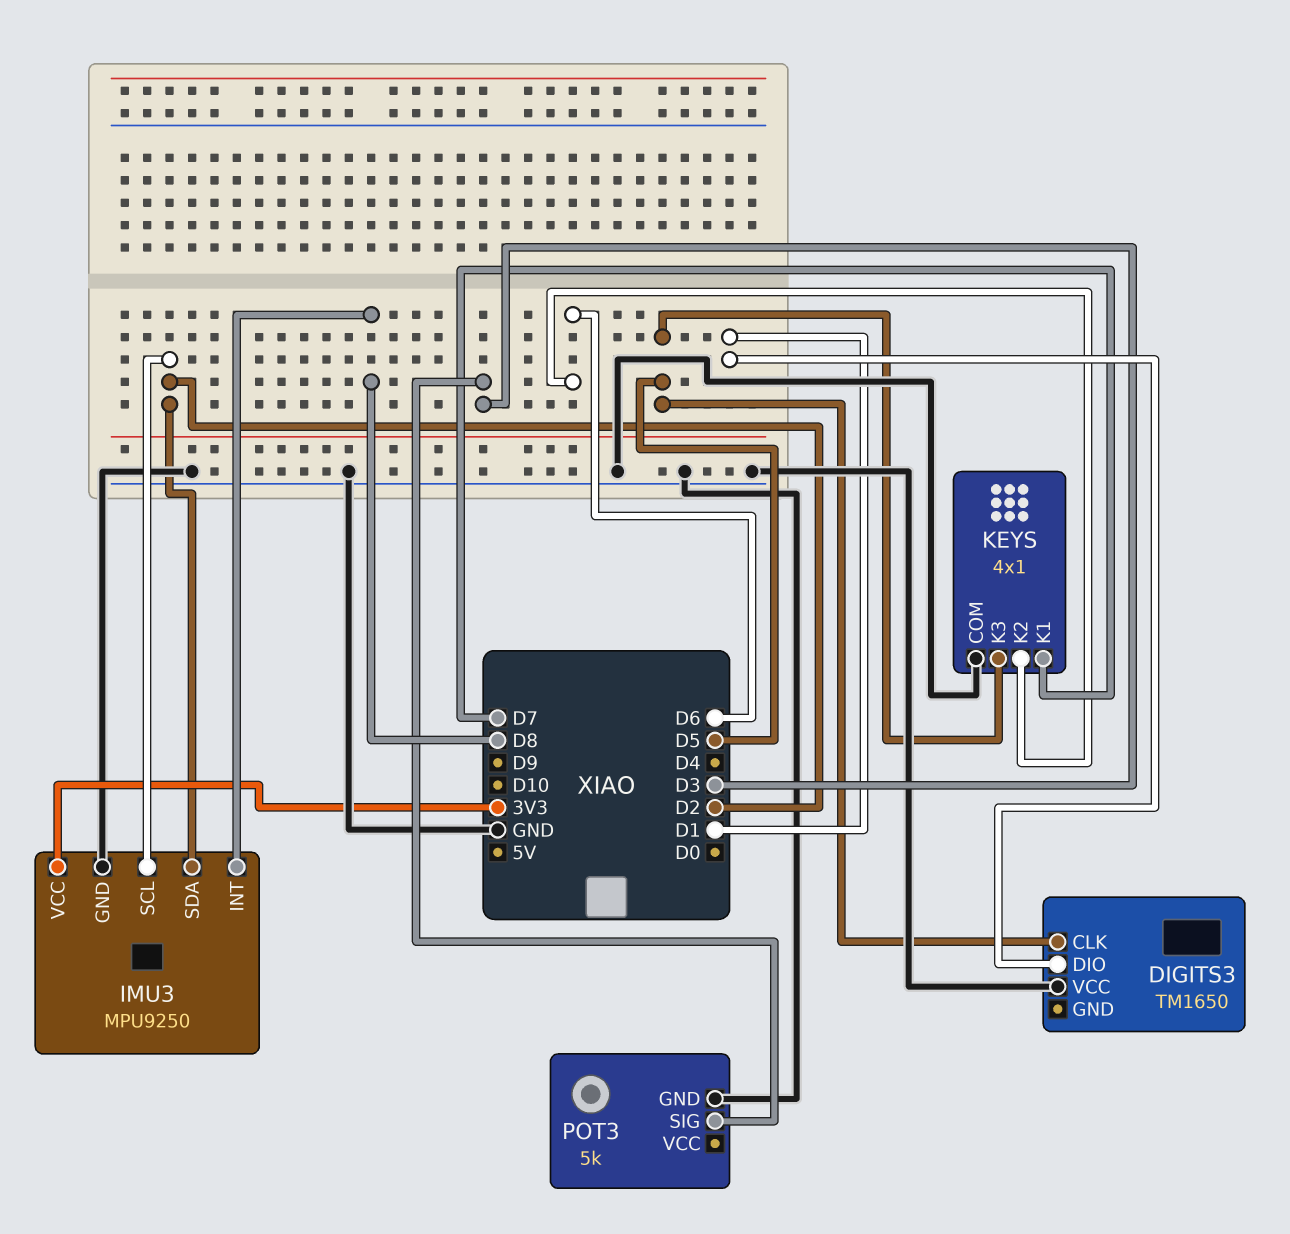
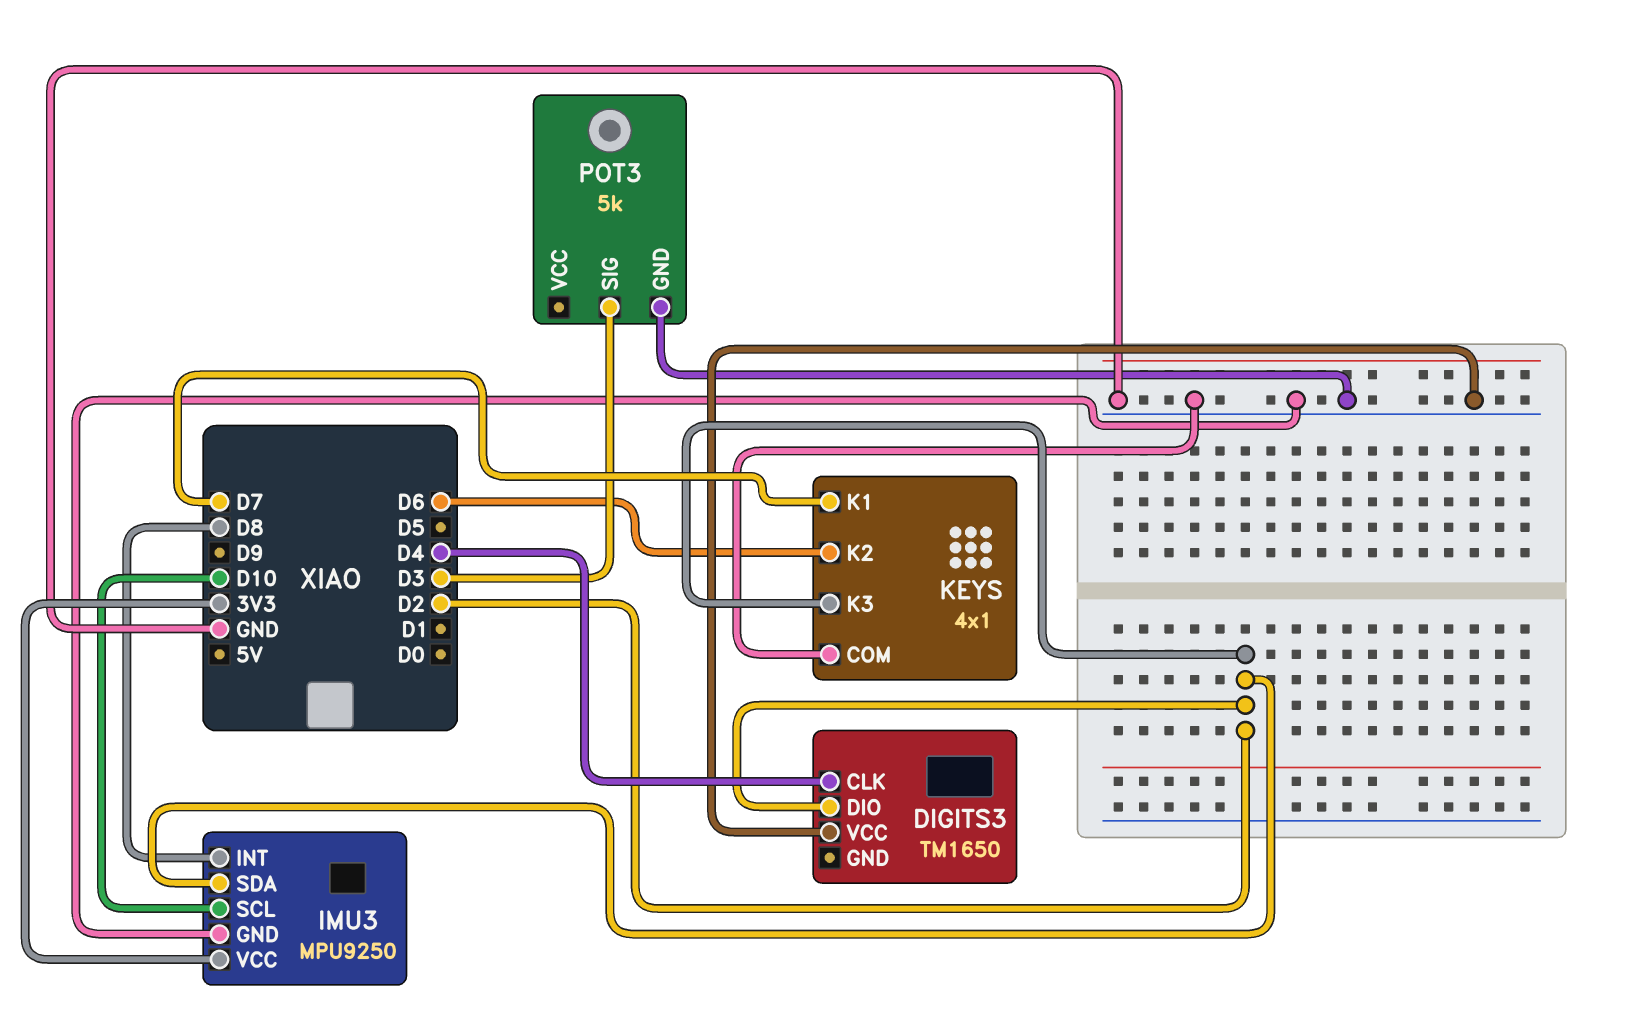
DIGITS3 pin CLK: D5 -> D4
DIGITS3 pin DIO: D1 -> D2
IMU3 pin SCL: D2 -> D10
KEYS pin K3: D5 -> D2

